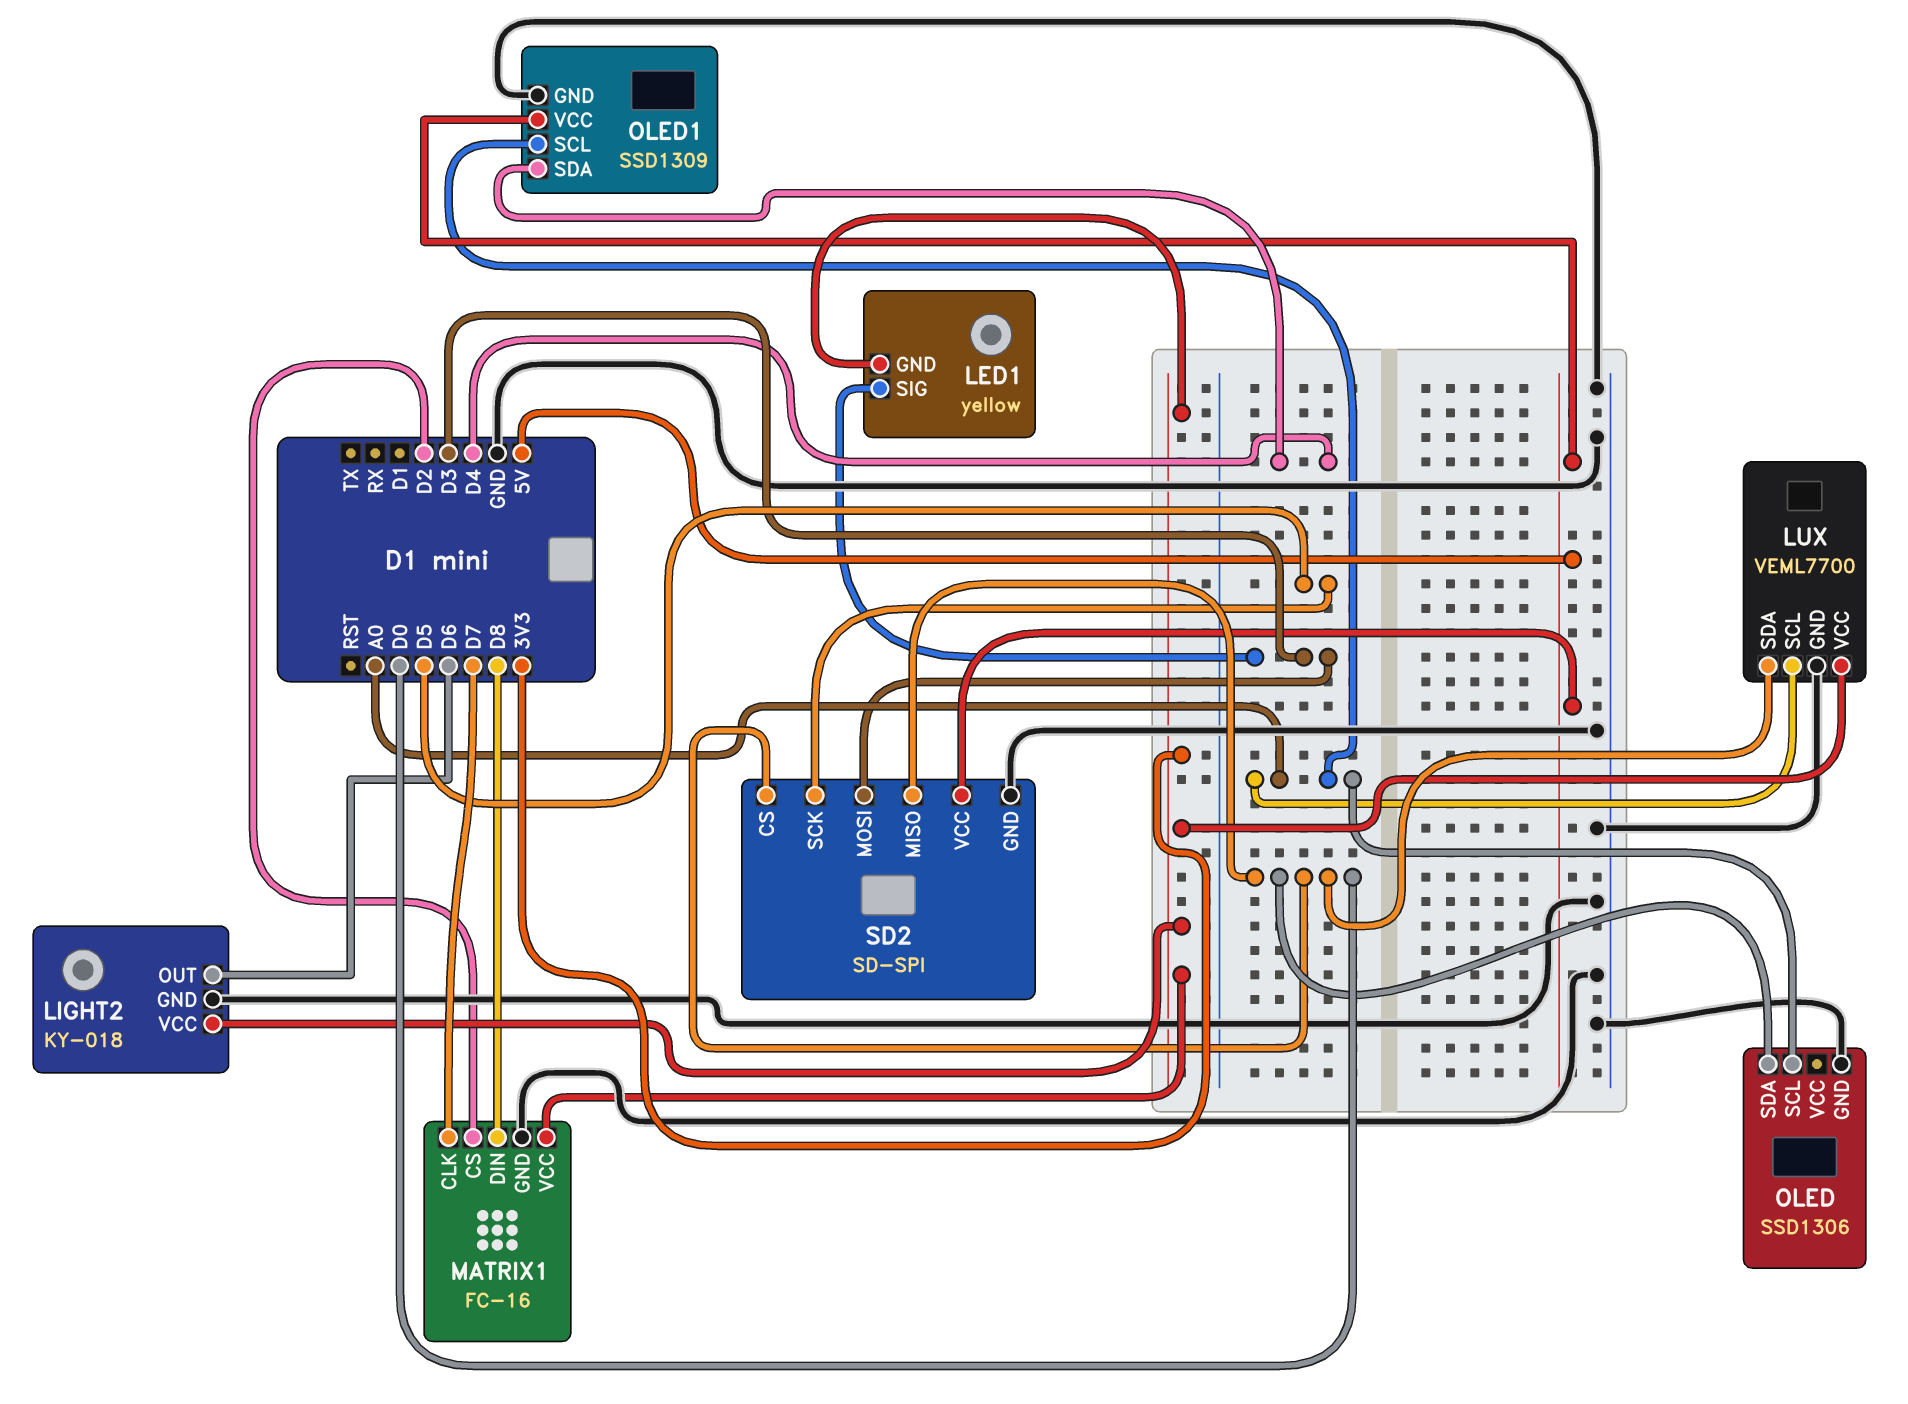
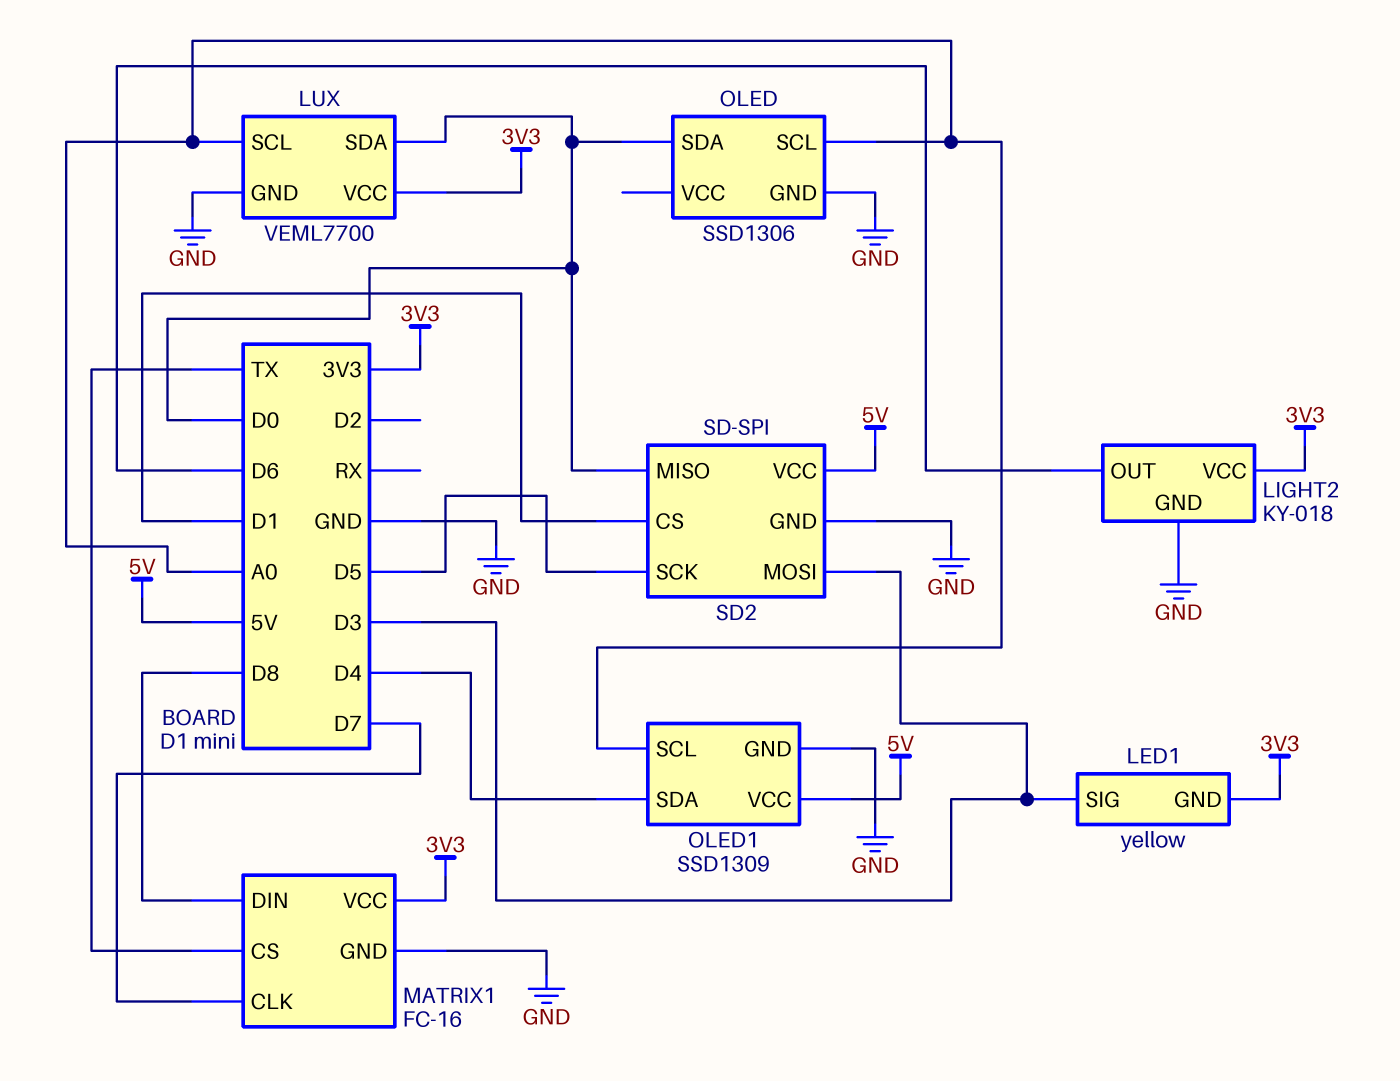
MATRIX1 pin CS: D2 -> TX
SD2 pin CS: D0 -> D1

